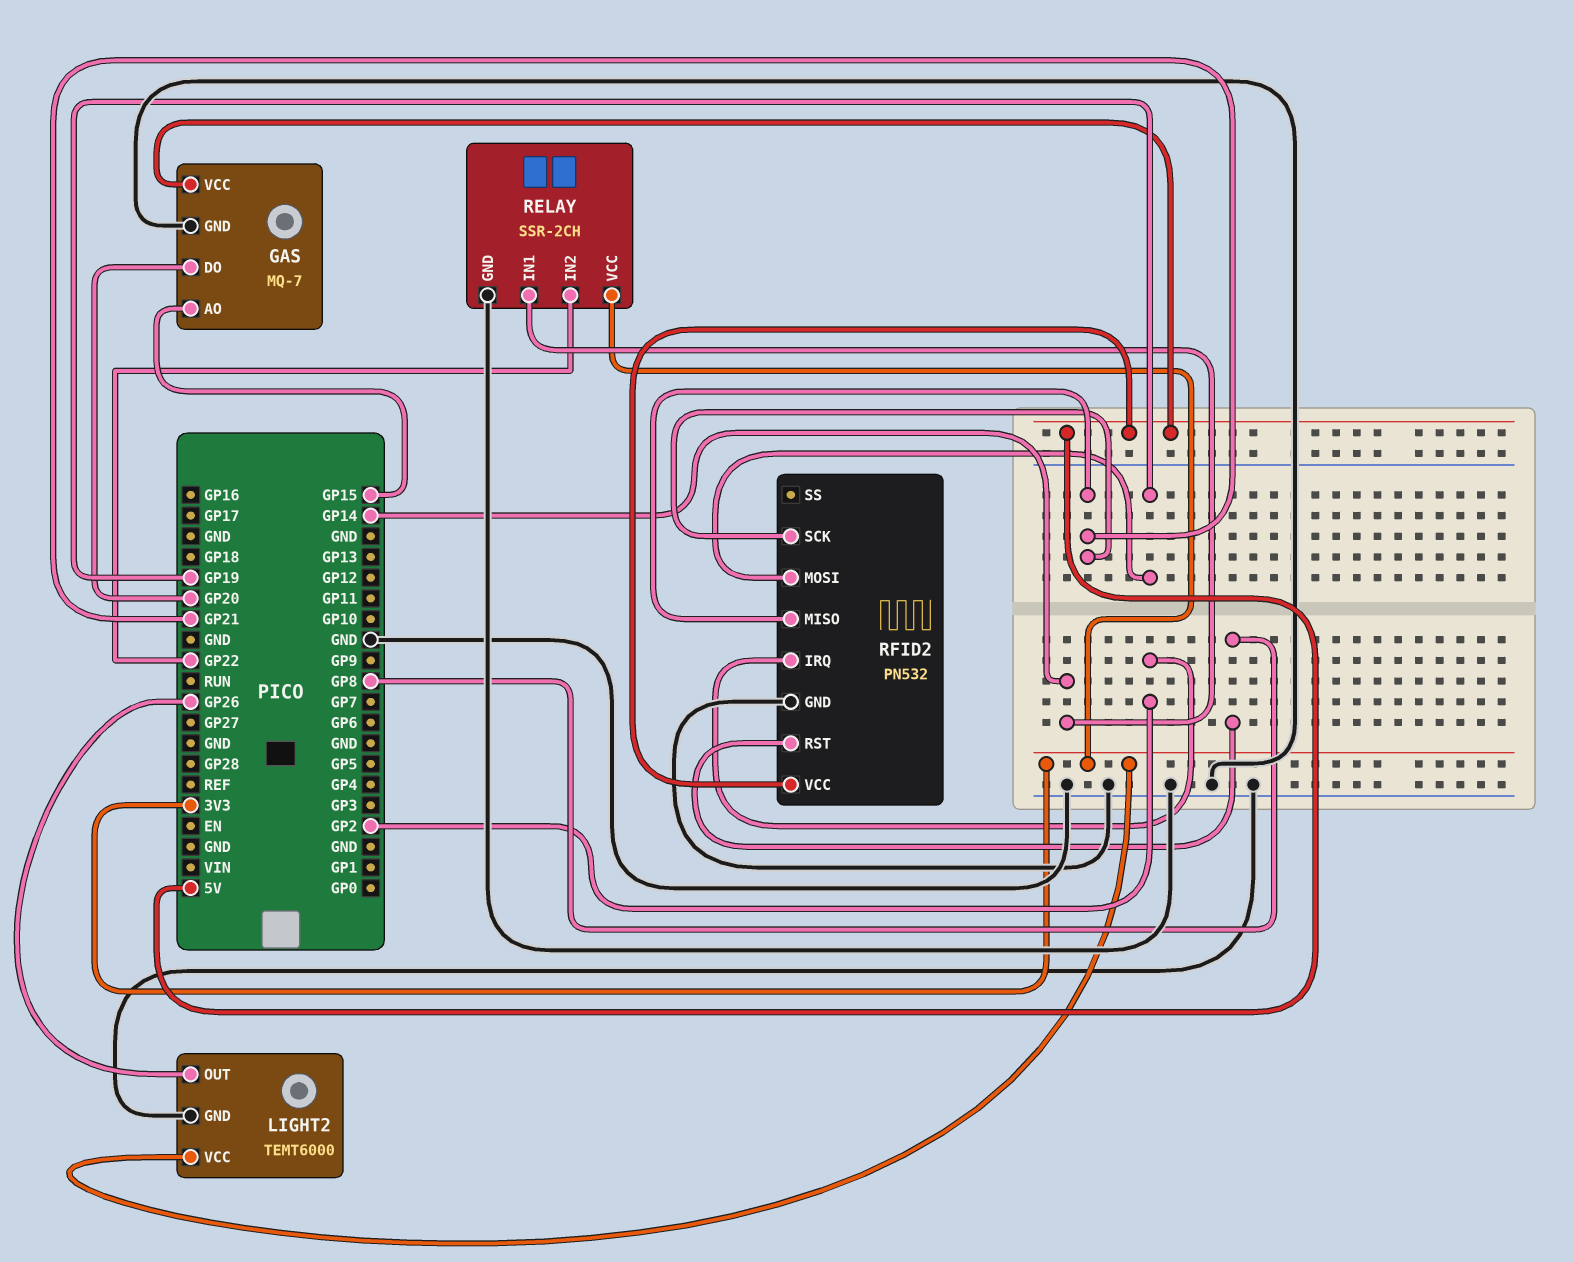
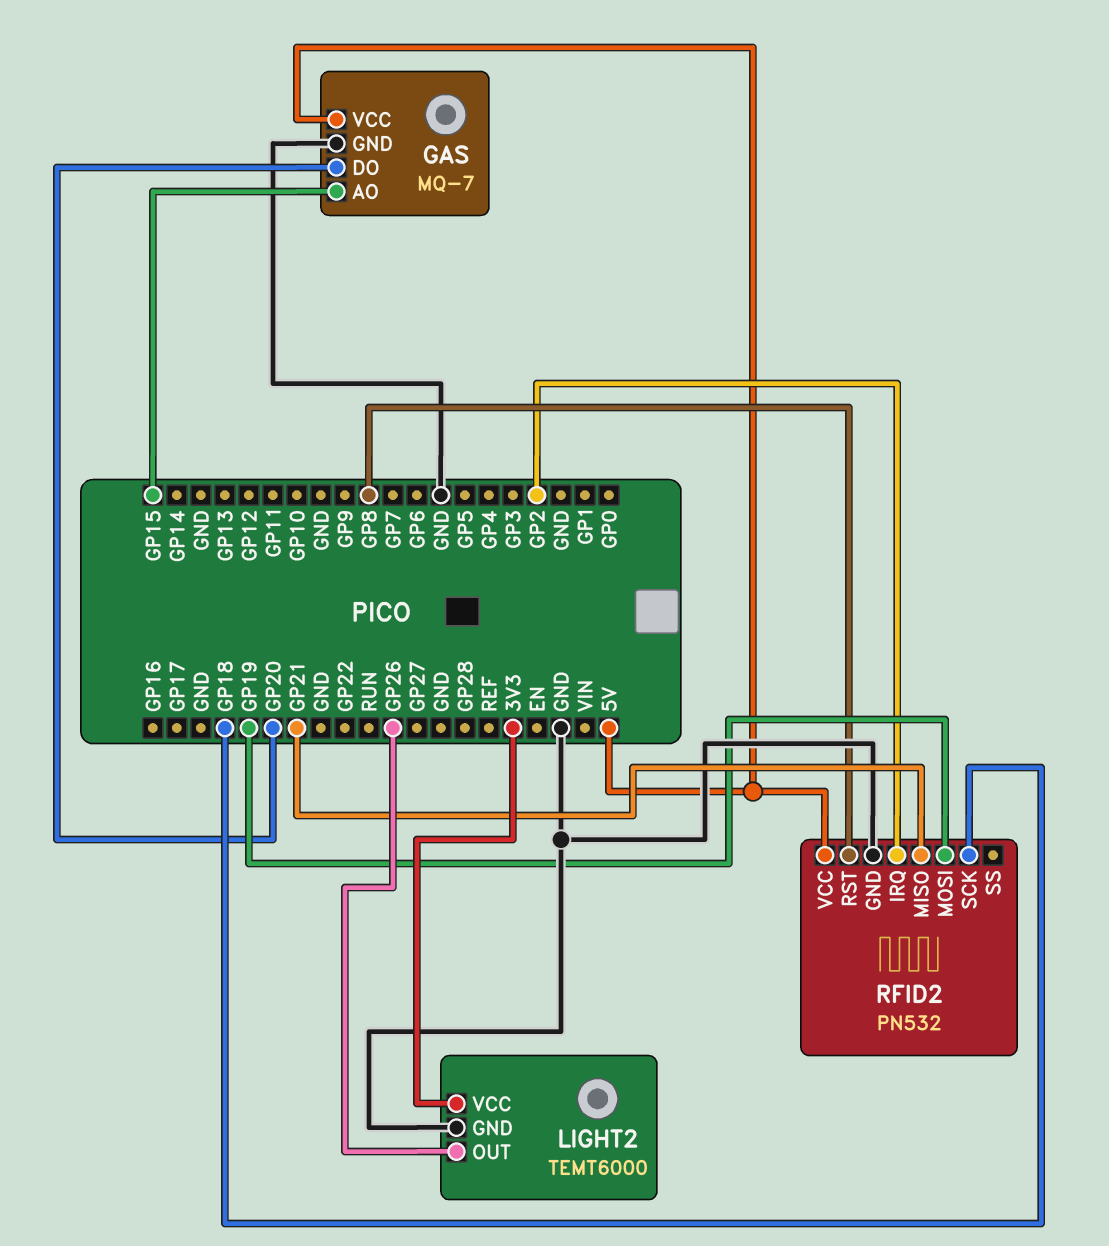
RELAY: SSR-2CH -> none
RELAY pin GND: GND -> none
RELAY pin IN1: GP14 -> none
RELAY pin IN2: GP22 -> none
RELAY pin VCC: 3V3 -> none
RFID2 pin SCK: GP21 -> GP18

